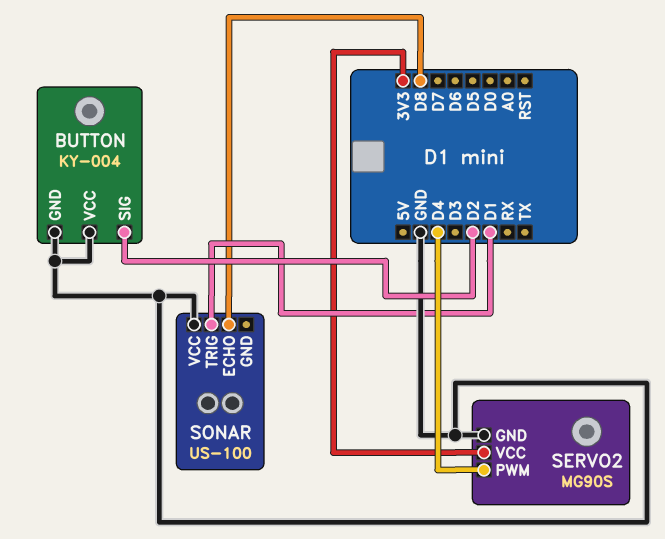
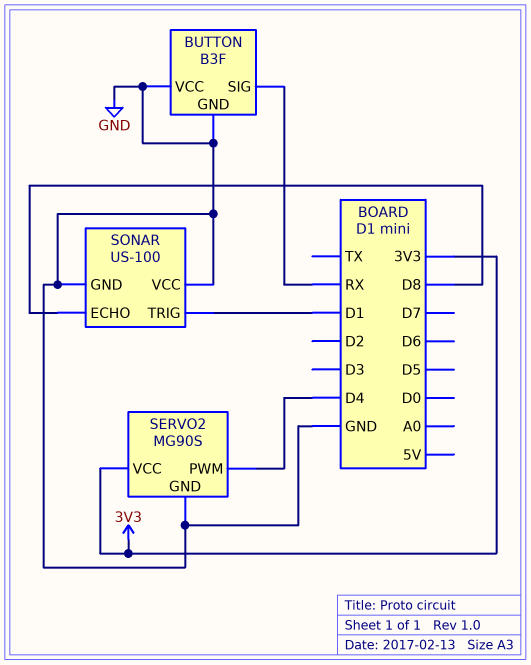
BUTTON: KY-004 -> B3F
BUTTON pin SIG: D2 -> RX
SONAR pin GND: none -> GND

